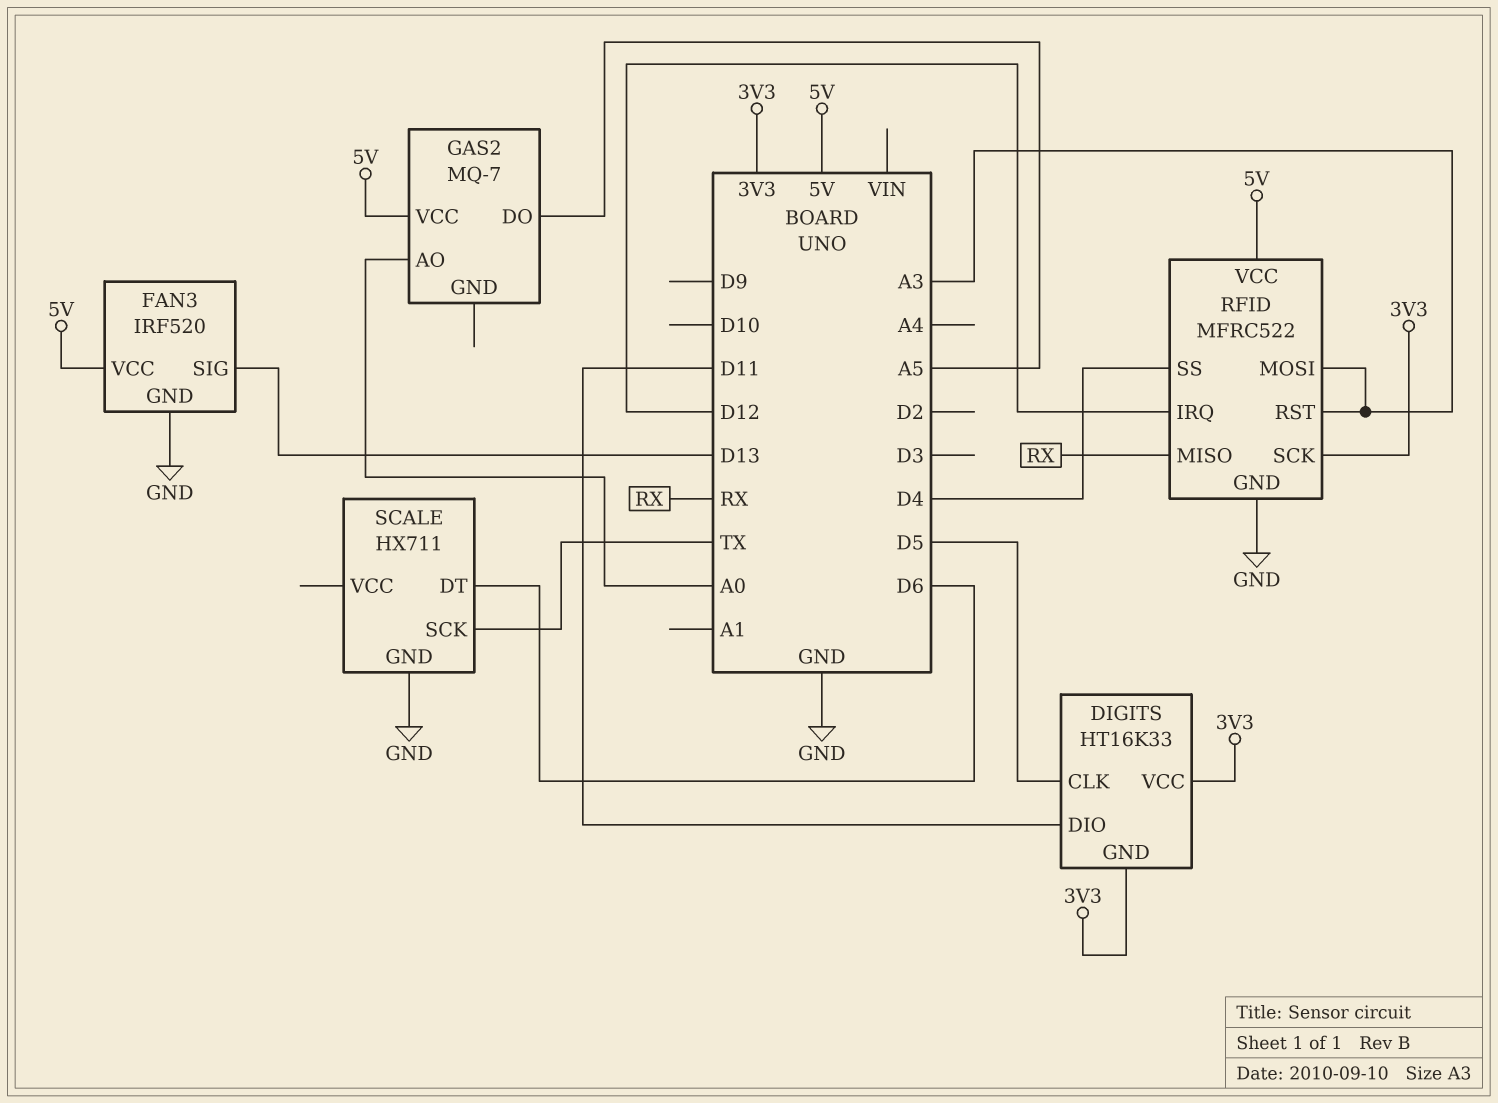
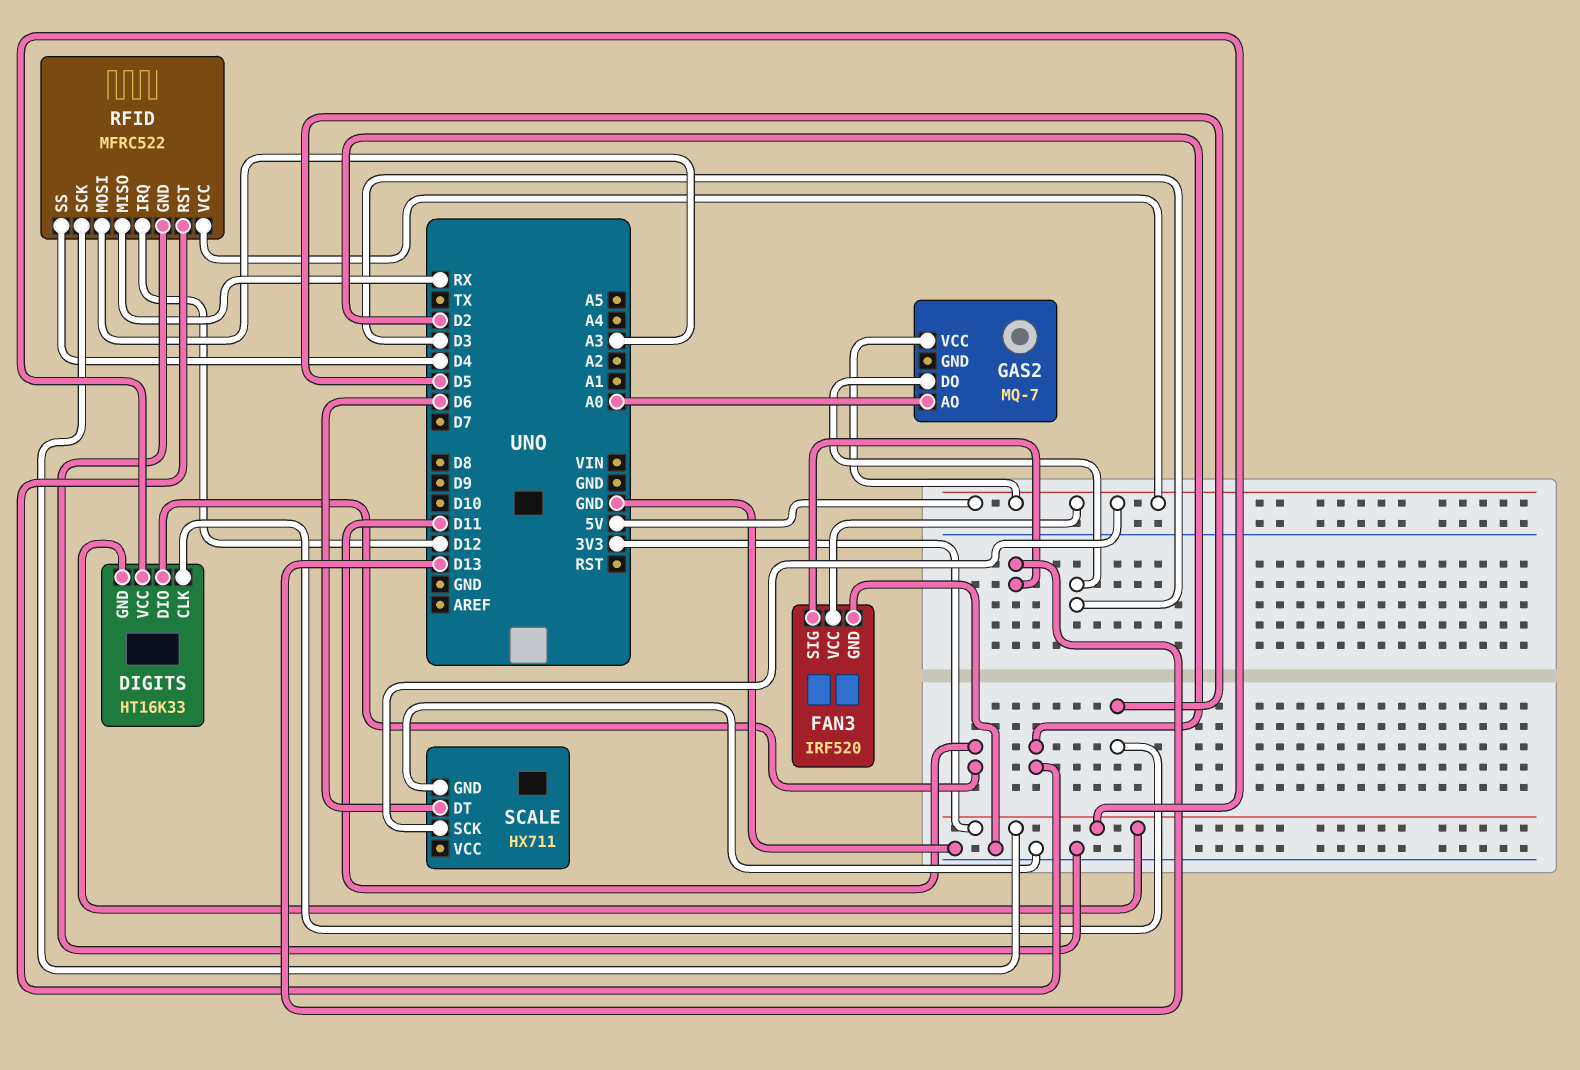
GAS2 pin DO: A5 -> D3
RFID pin RST: A3 -> D2
SCALE pin SCK: TX -> 5V

